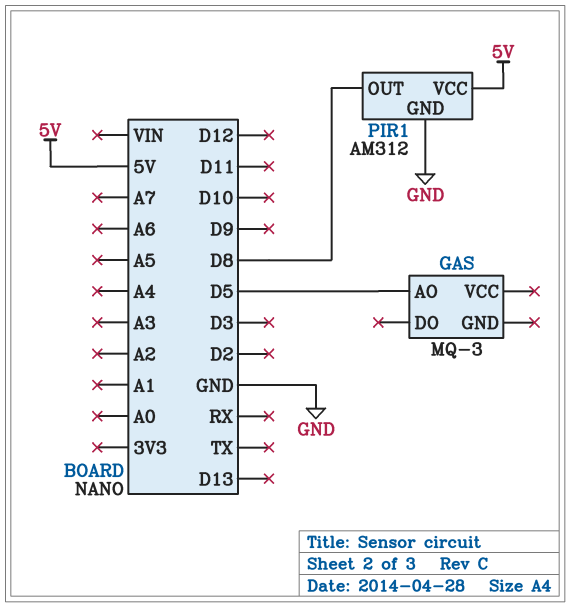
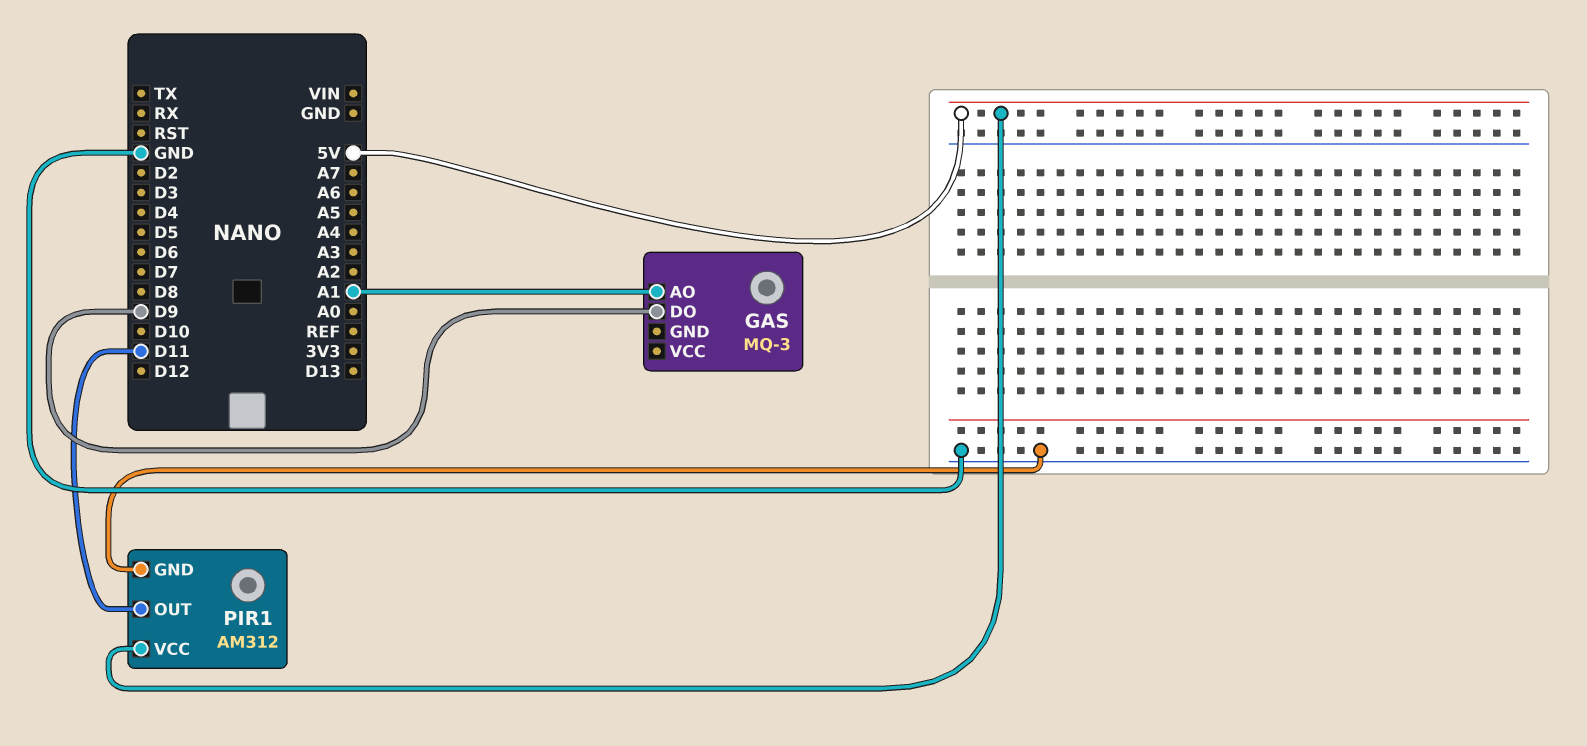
GAS pin AO: D5 -> A1
GAS pin DO: none -> D9
PIR1 pin OUT: D8 -> D11

